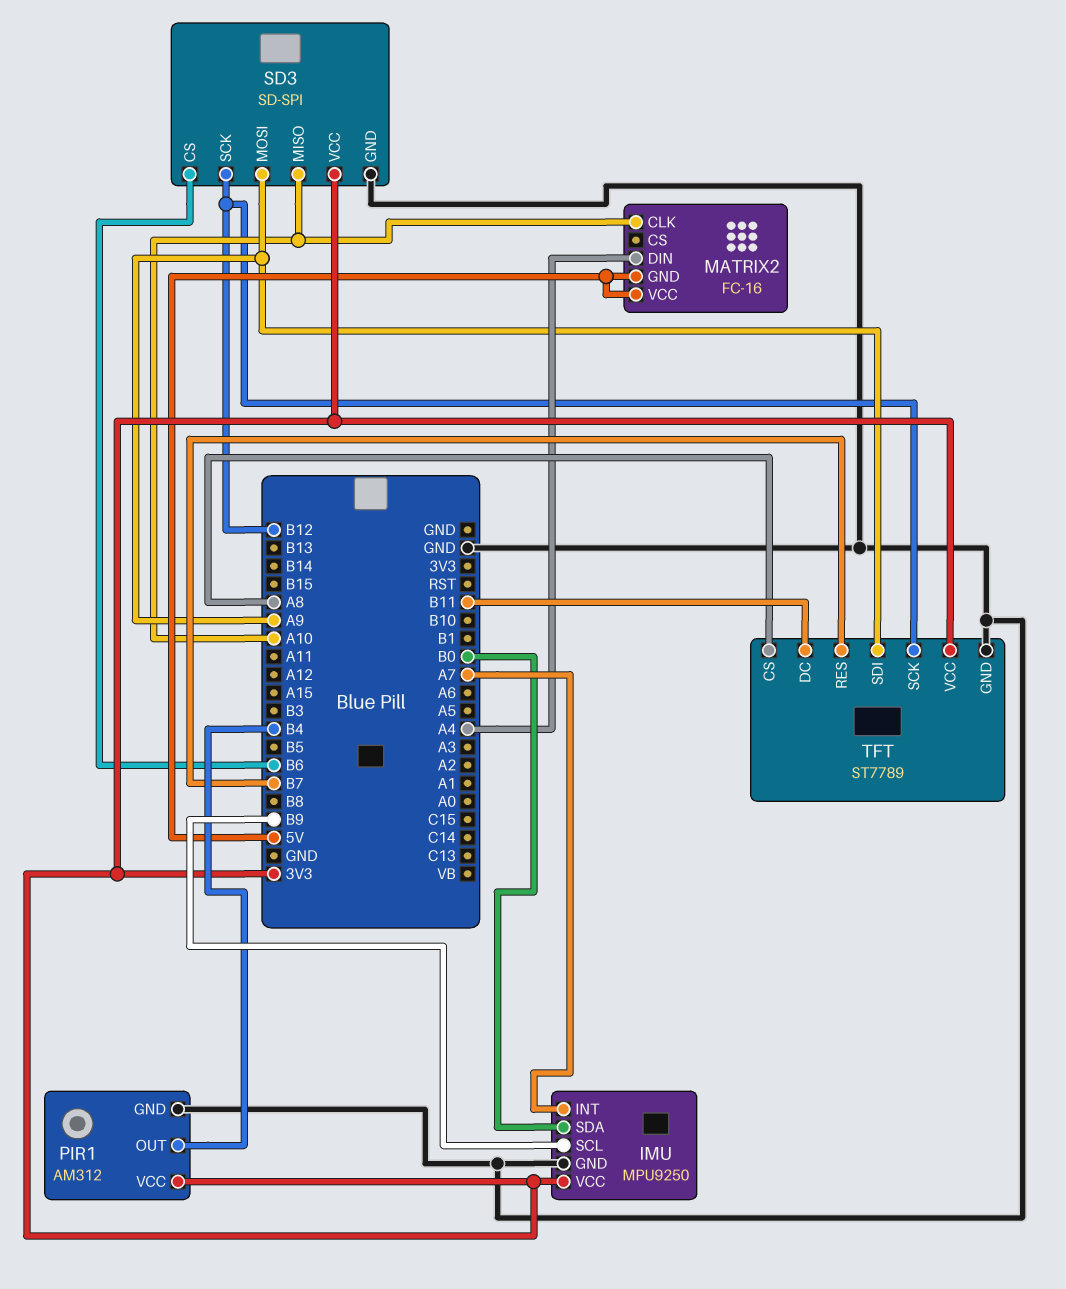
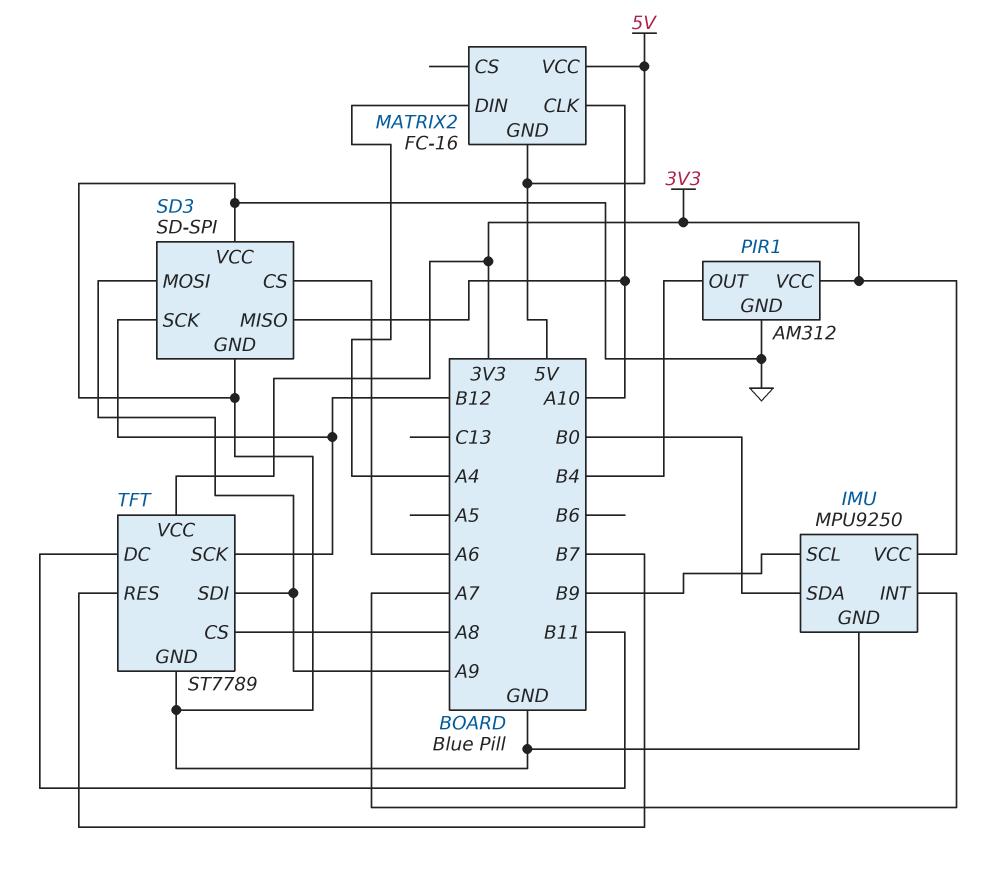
SD3 pin CS: B6 -> A6
SD3 pin VCC: 3V3 -> GND

